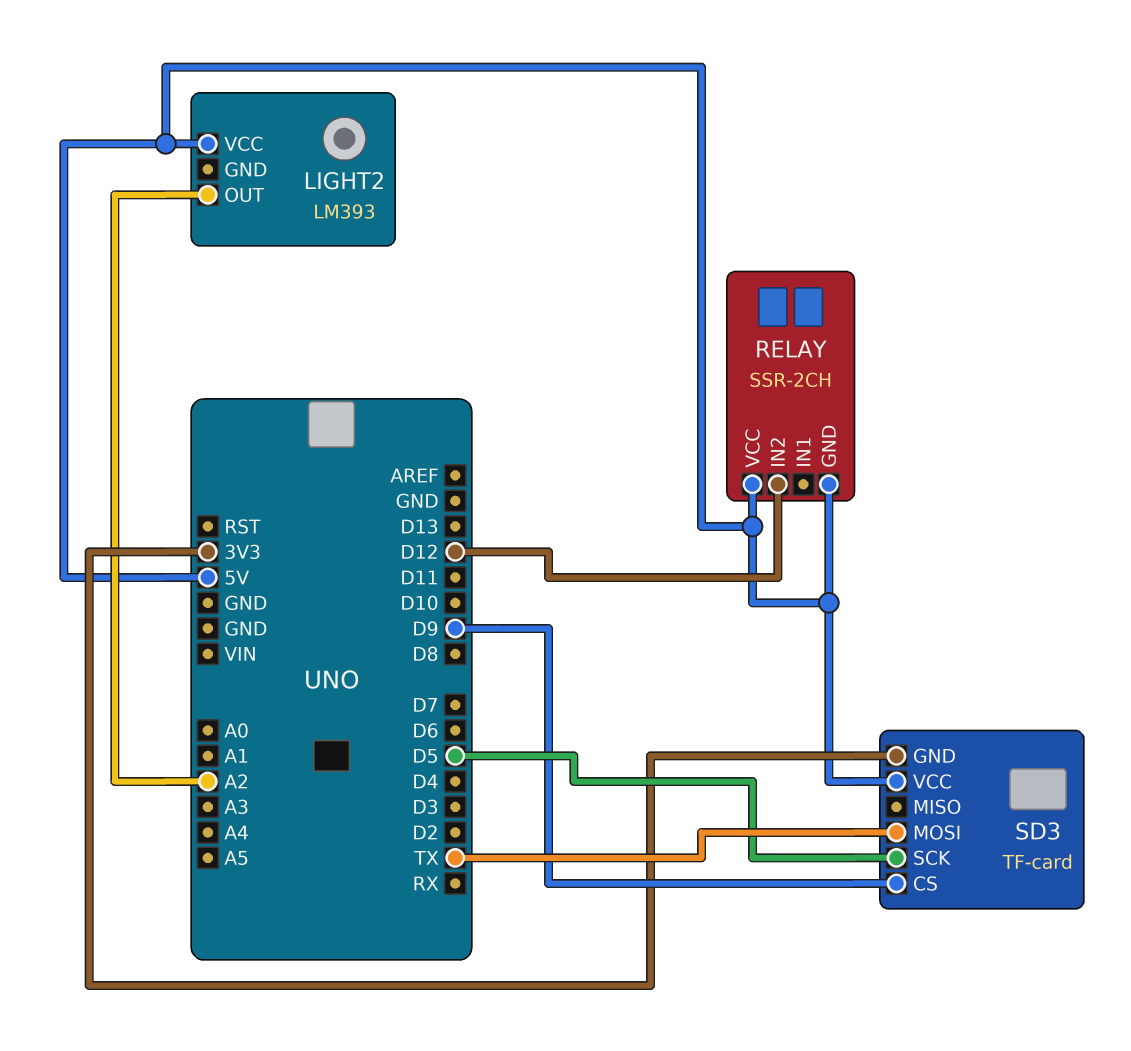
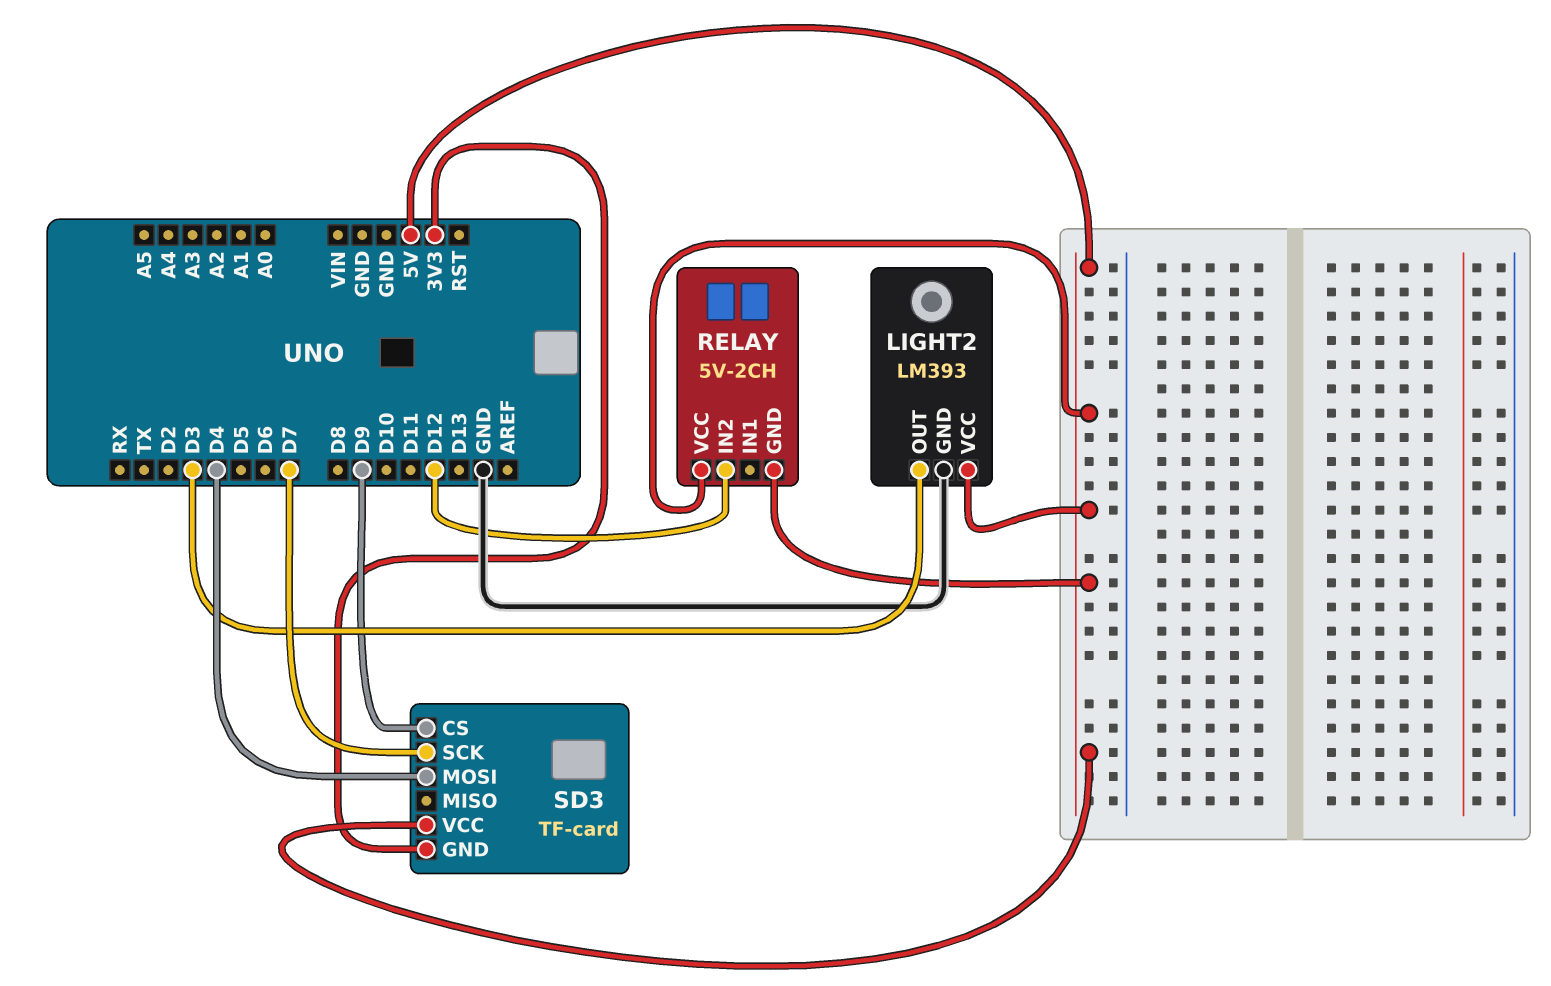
LIGHT2 pin GND: none -> GND
LIGHT2 pin OUT: A2 -> D3
RELAY: SSR-2CH -> 5V-2CH
SD3 pin MOSI: TX -> D4
SD3 pin SCK: D5 -> D7

